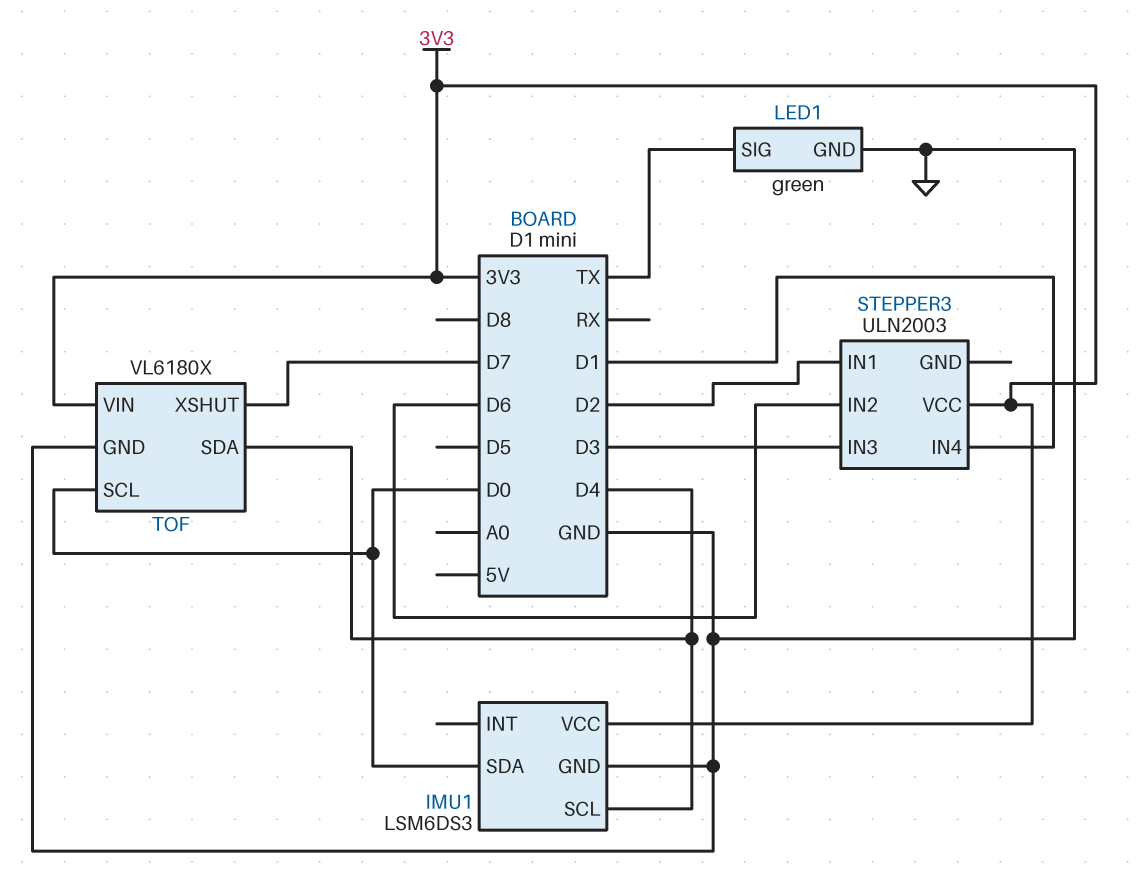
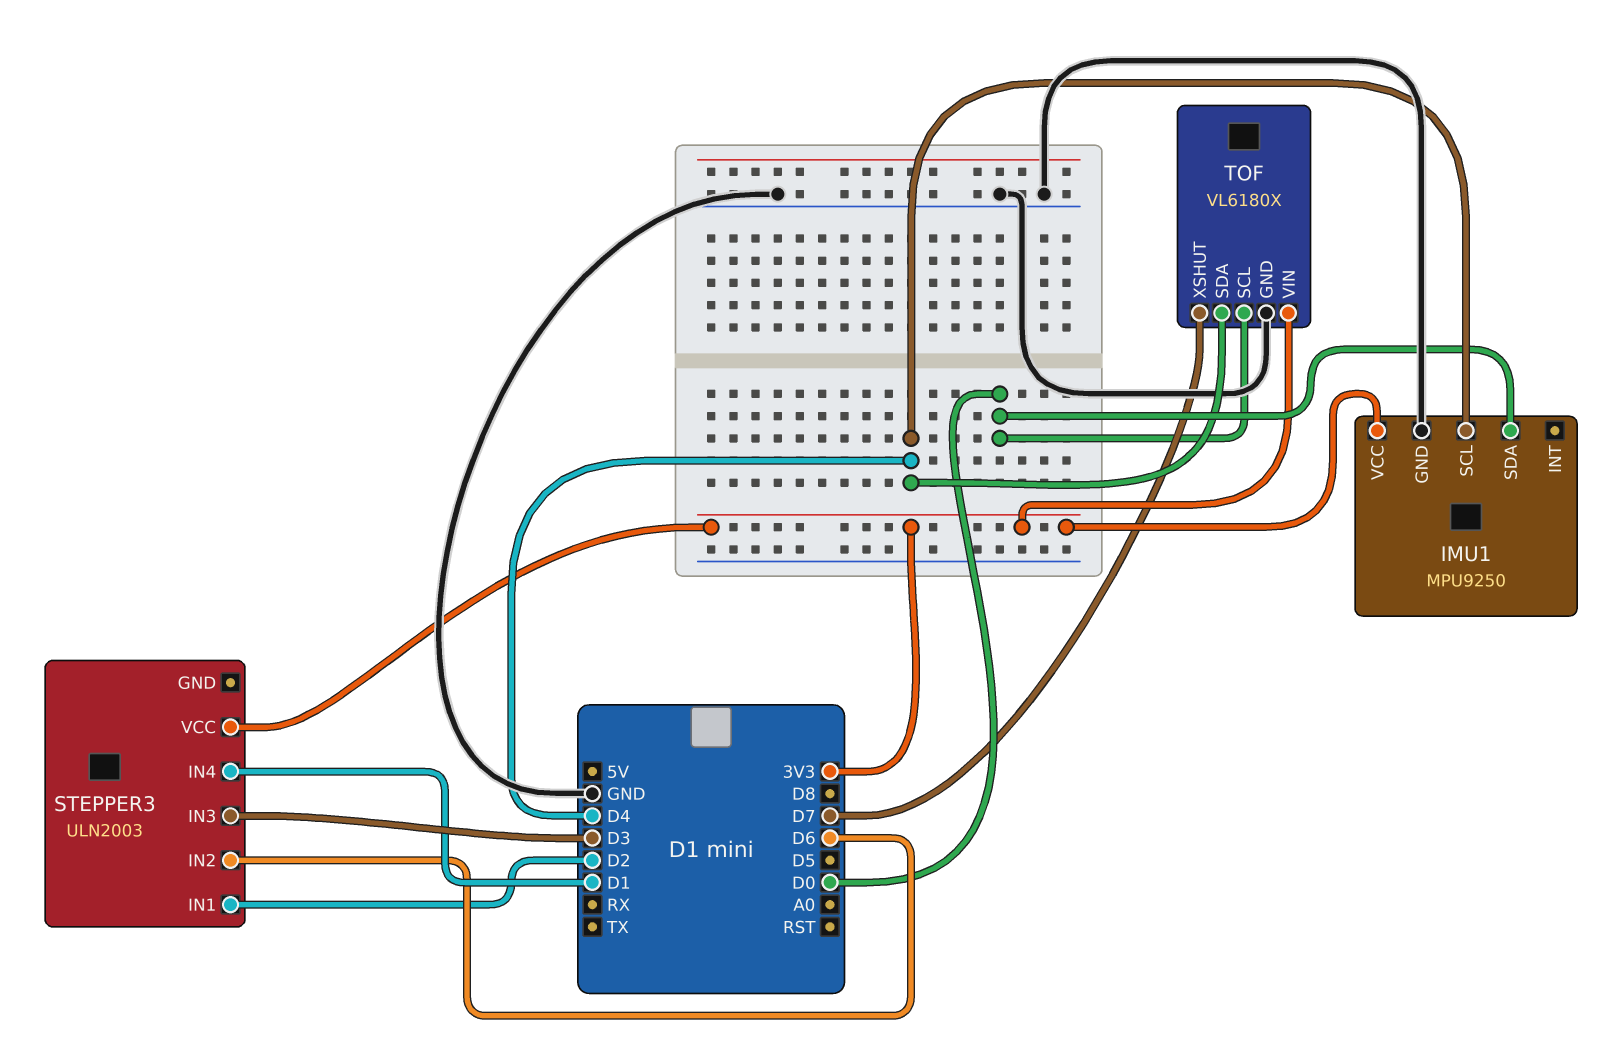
IMU1: LSM6DS3 -> MPU9250
LED1: green -> none
LED1 pin GND: GND -> none
LED1 pin SIG: TX -> none

